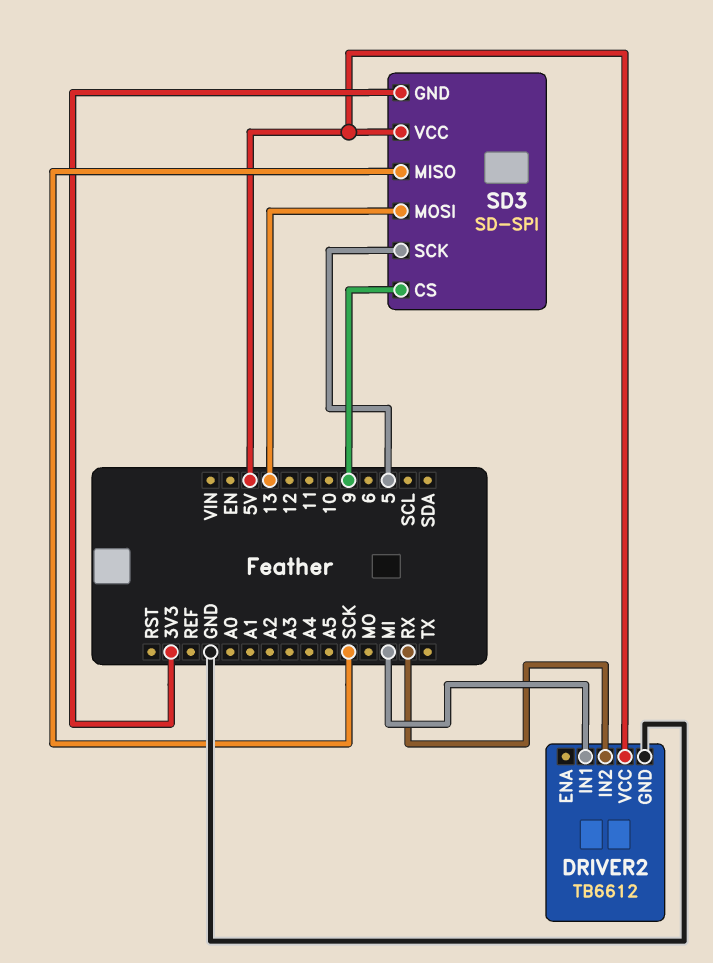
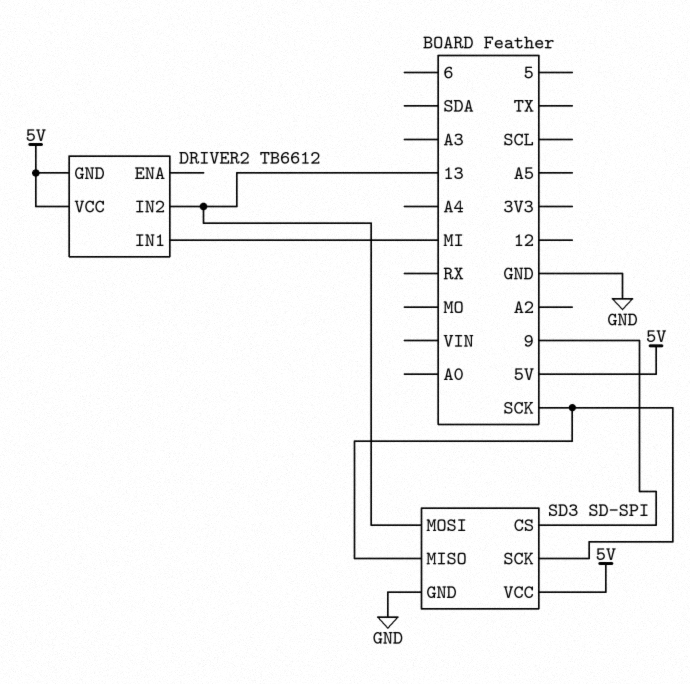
DRIVER2 pin GND: GND -> 5V
DRIVER2 pin IN2: RX -> 13
SD3 pin GND: 3V3 -> GND
SD3 pin SCK: 5 -> SCK

